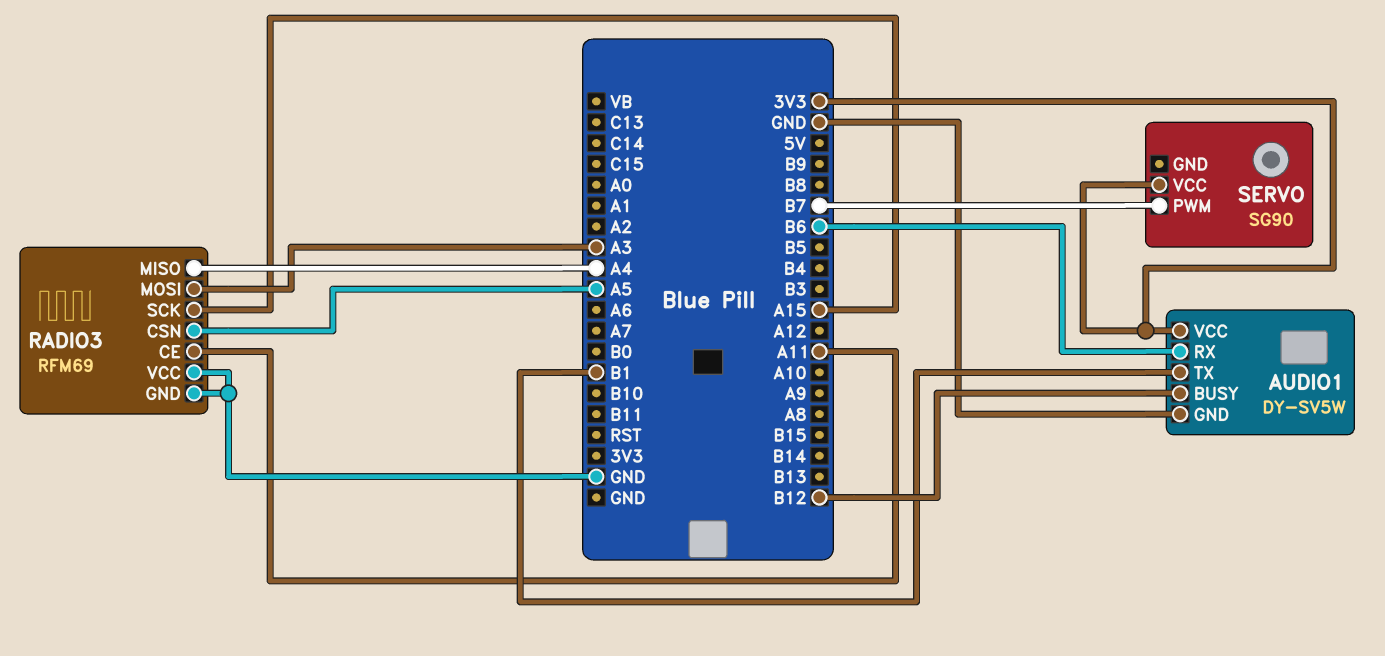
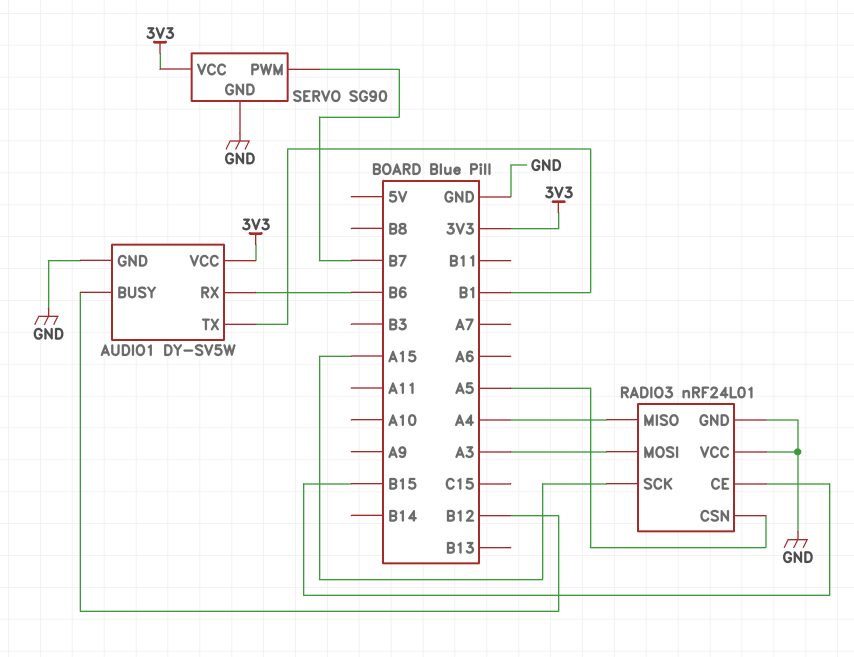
RADIO3: RFM69 -> nRF24L01
RADIO3 pin CE: A11 -> B15
SERVO pin GND: none -> GND

